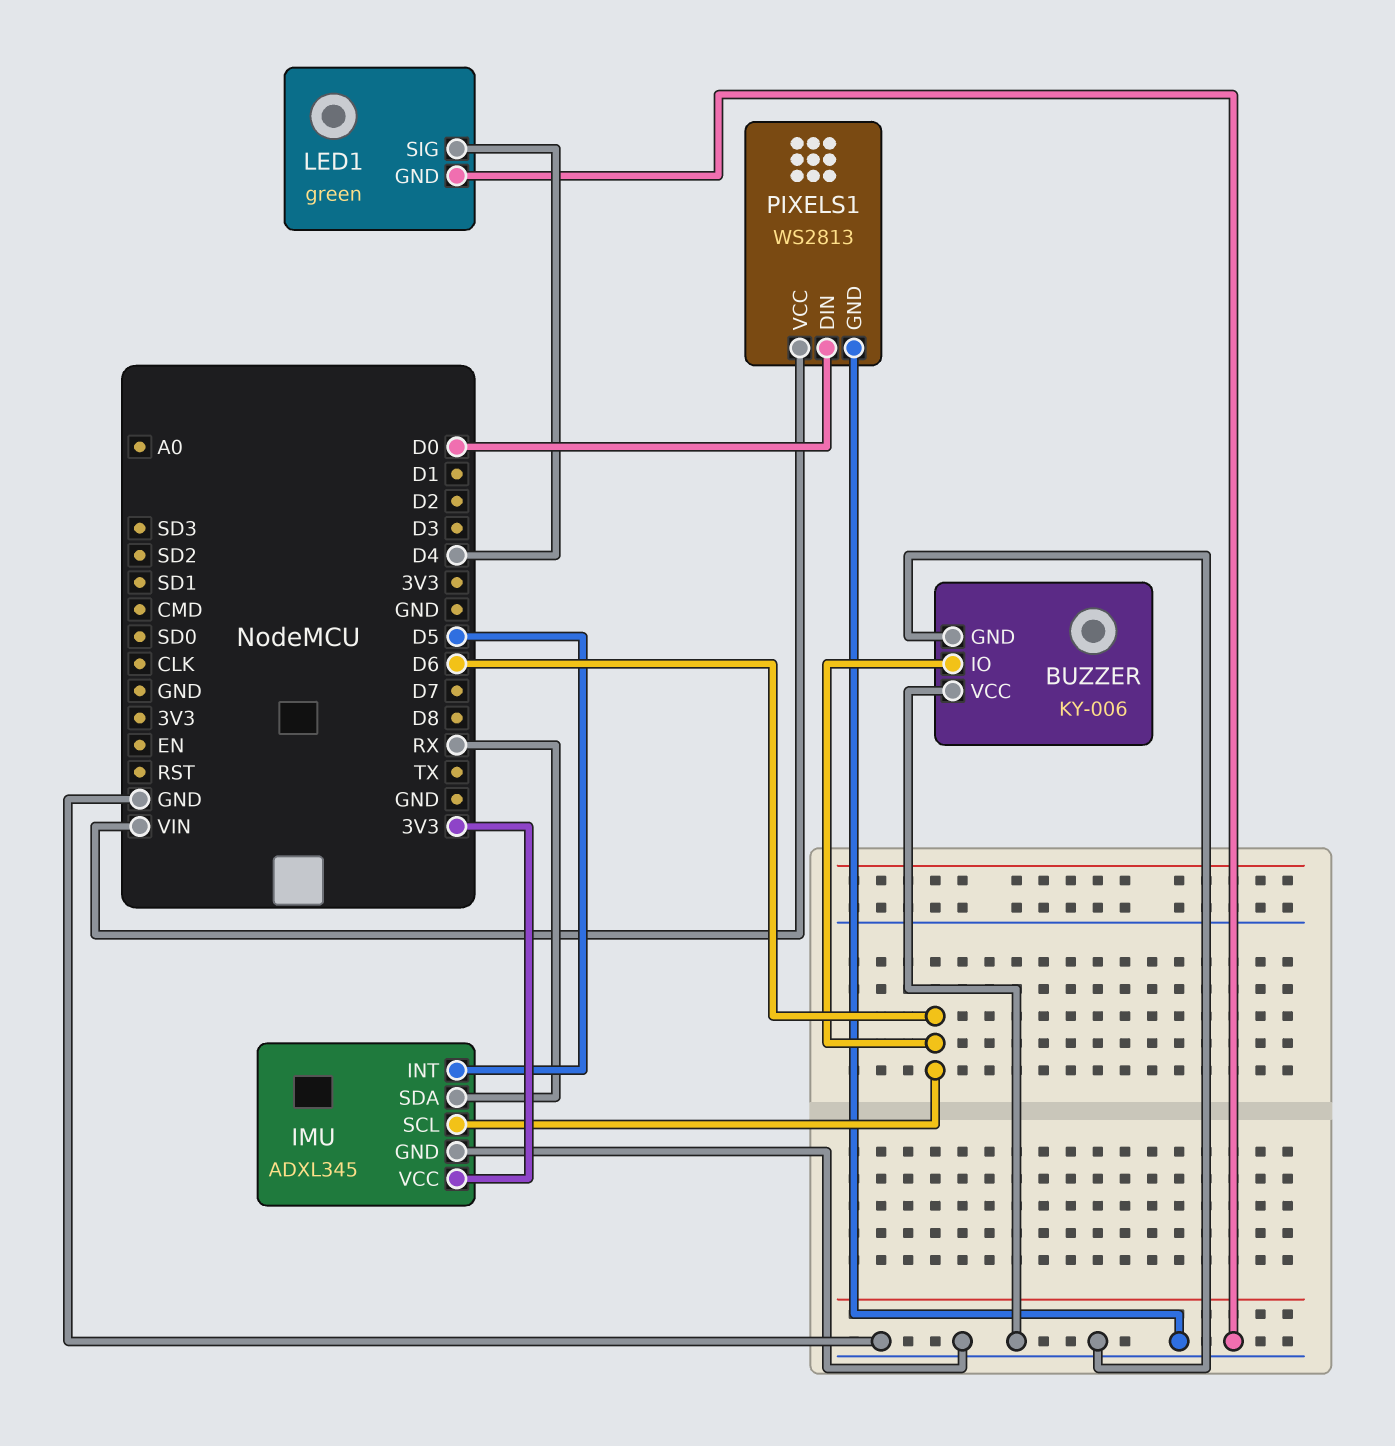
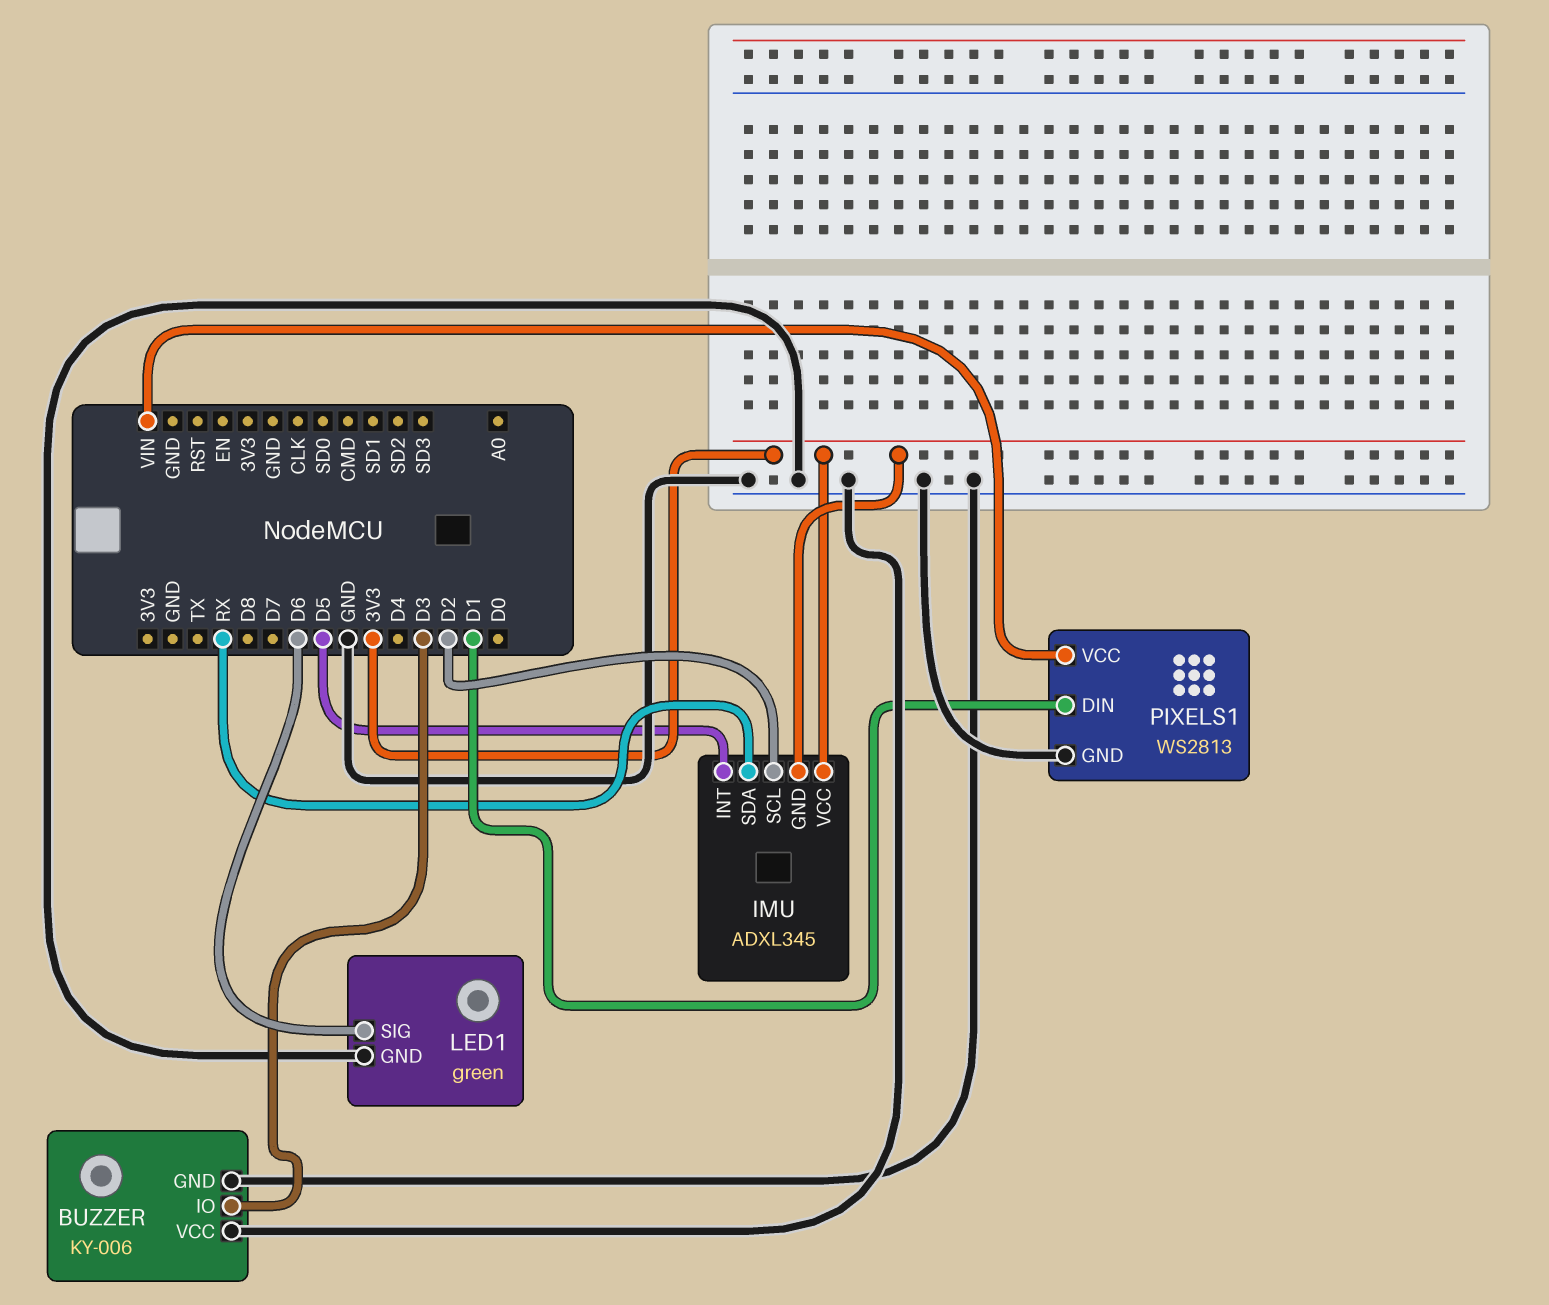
BUZZER pin IO: D6 -> D3
IMU pin GND: GND -> 3V3
IMU pin SCL: D6 -> D2
LED1 pin SIG: D4 -> D6
PIXELS1 pin DIN: D0 -> D1

